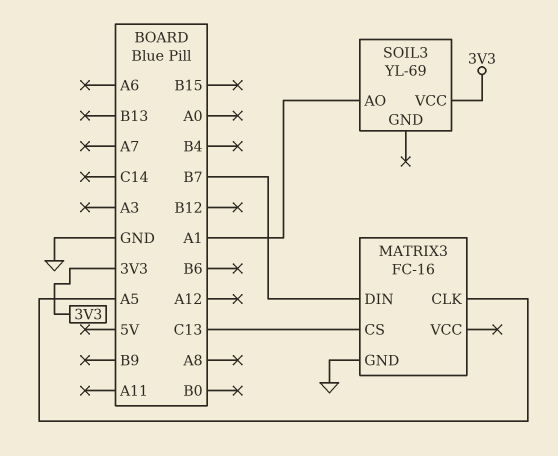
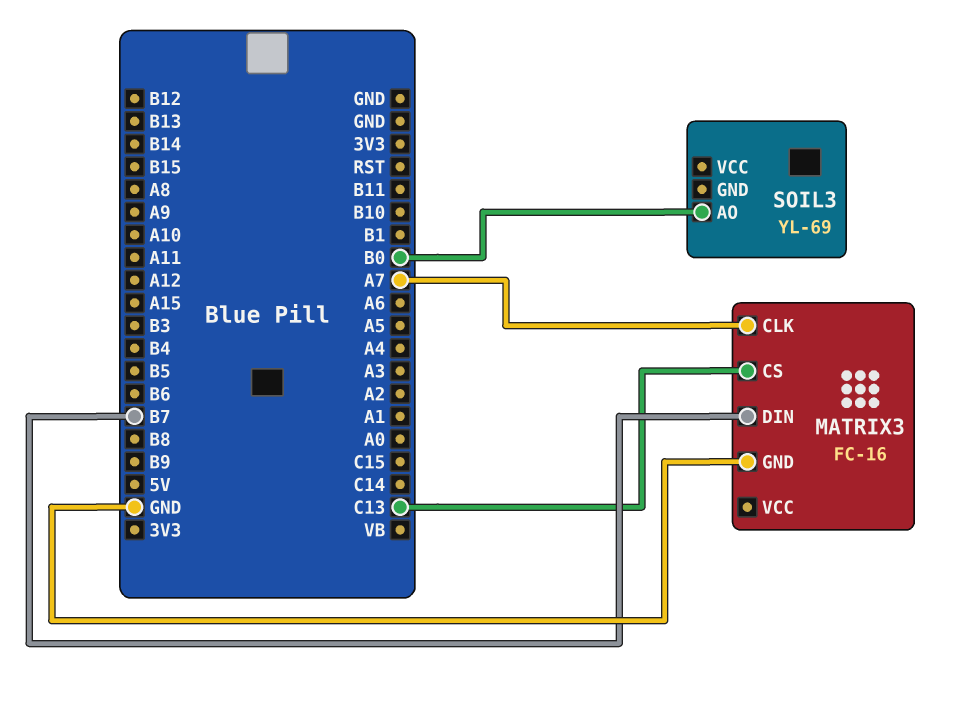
MATRIX3 pin CLK: A5 -> A7
SOIL3 pin AO: A1 -> B0
SOIL3 pin VCC: 3V3 -> none

